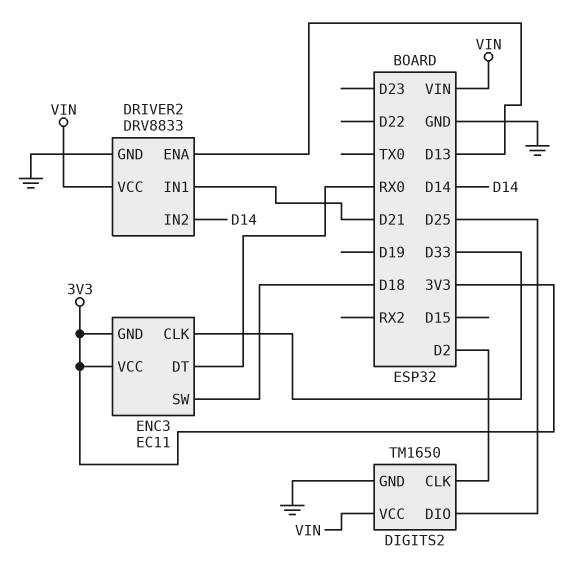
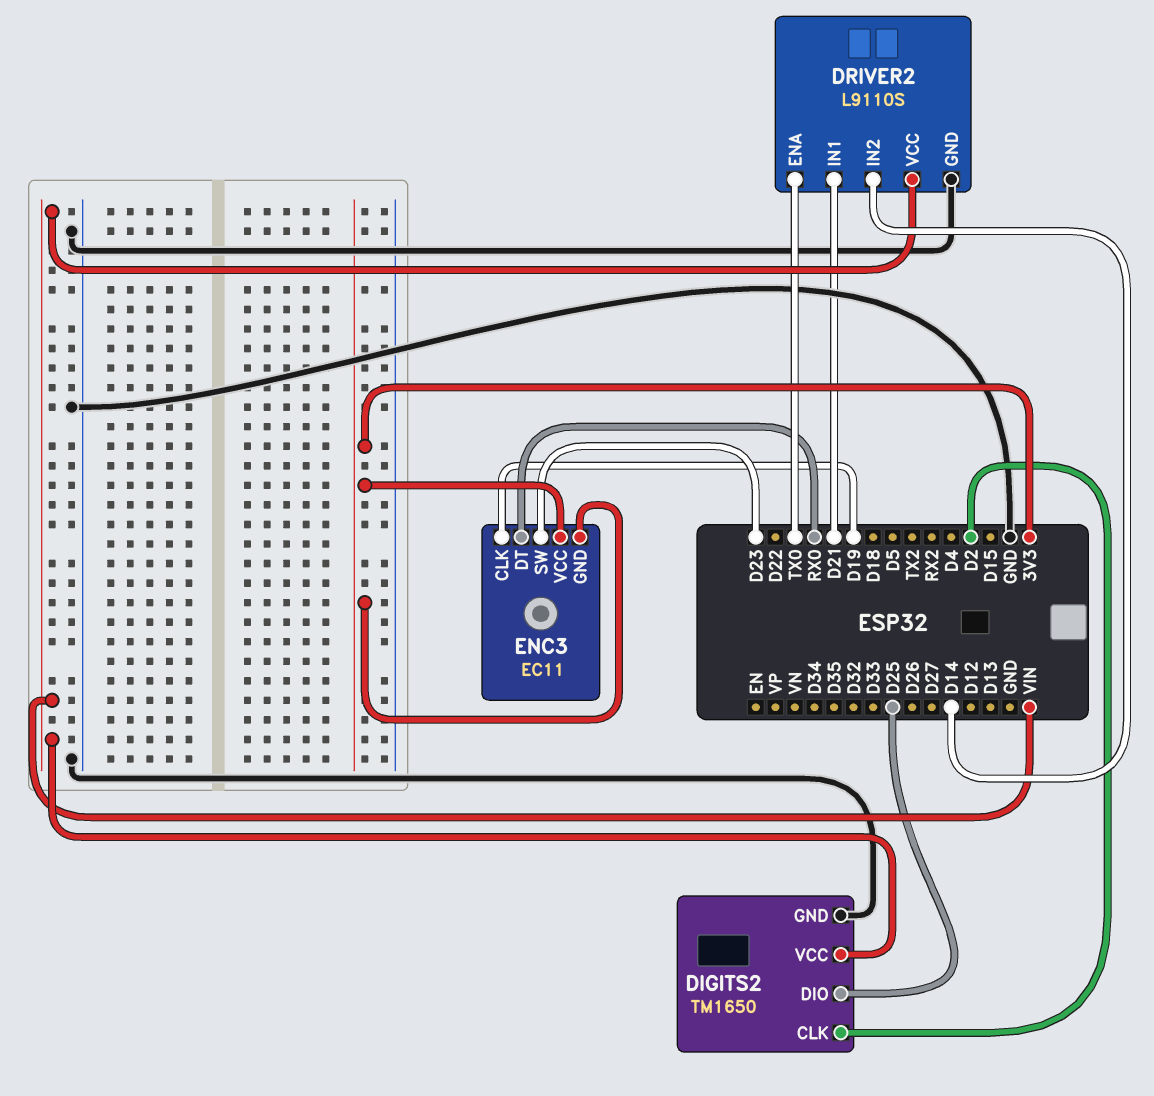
DRIVER2: DRV8833 -> L9110S
DRIVER2 pin ENA: D13 -> TX0
ENC3 pin CLK: D33 -> D19
ENC3 pin SW: D18 -> D23

